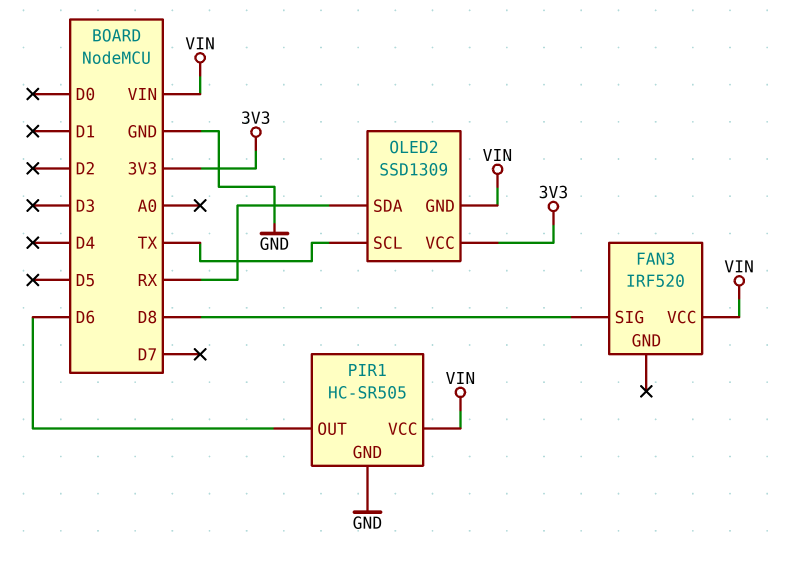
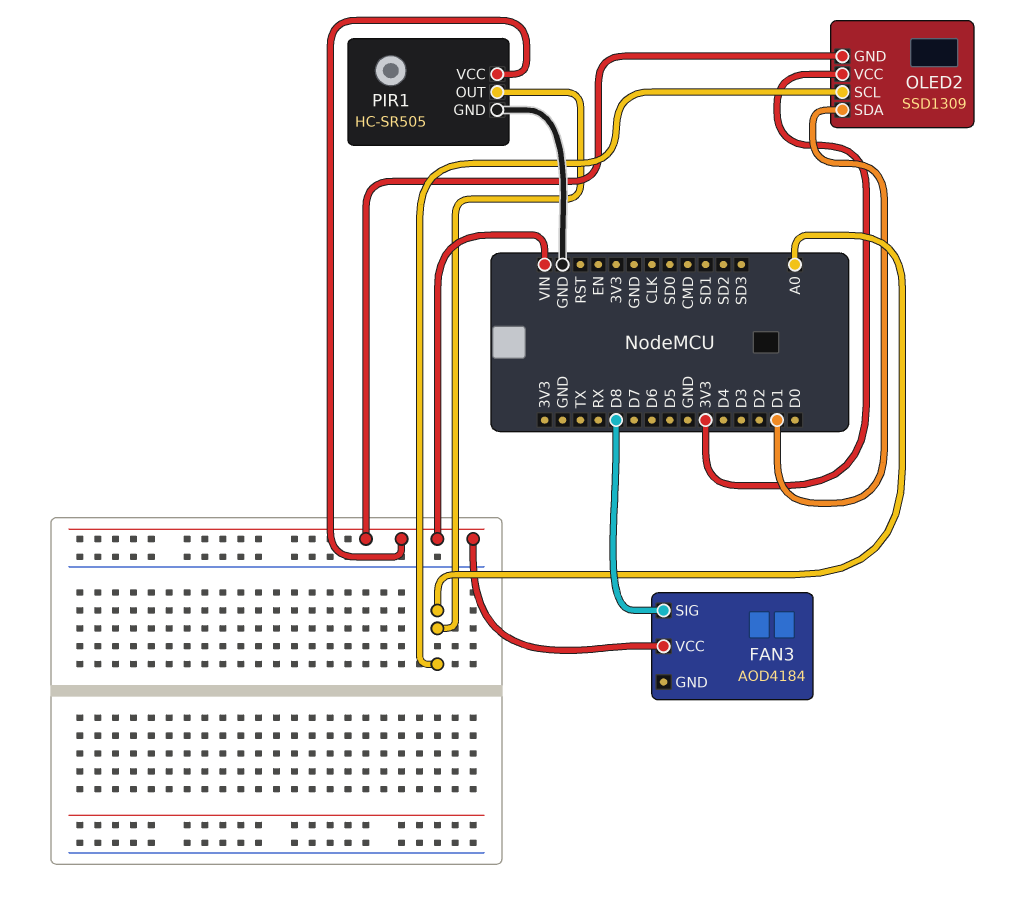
FAN3: IRF520 -> AOD4184
OLED2 pin SCL: TX -> A0
OLED2 pin SDA: RX -> D1
PIR1 pin OUT: D6 -> A0

